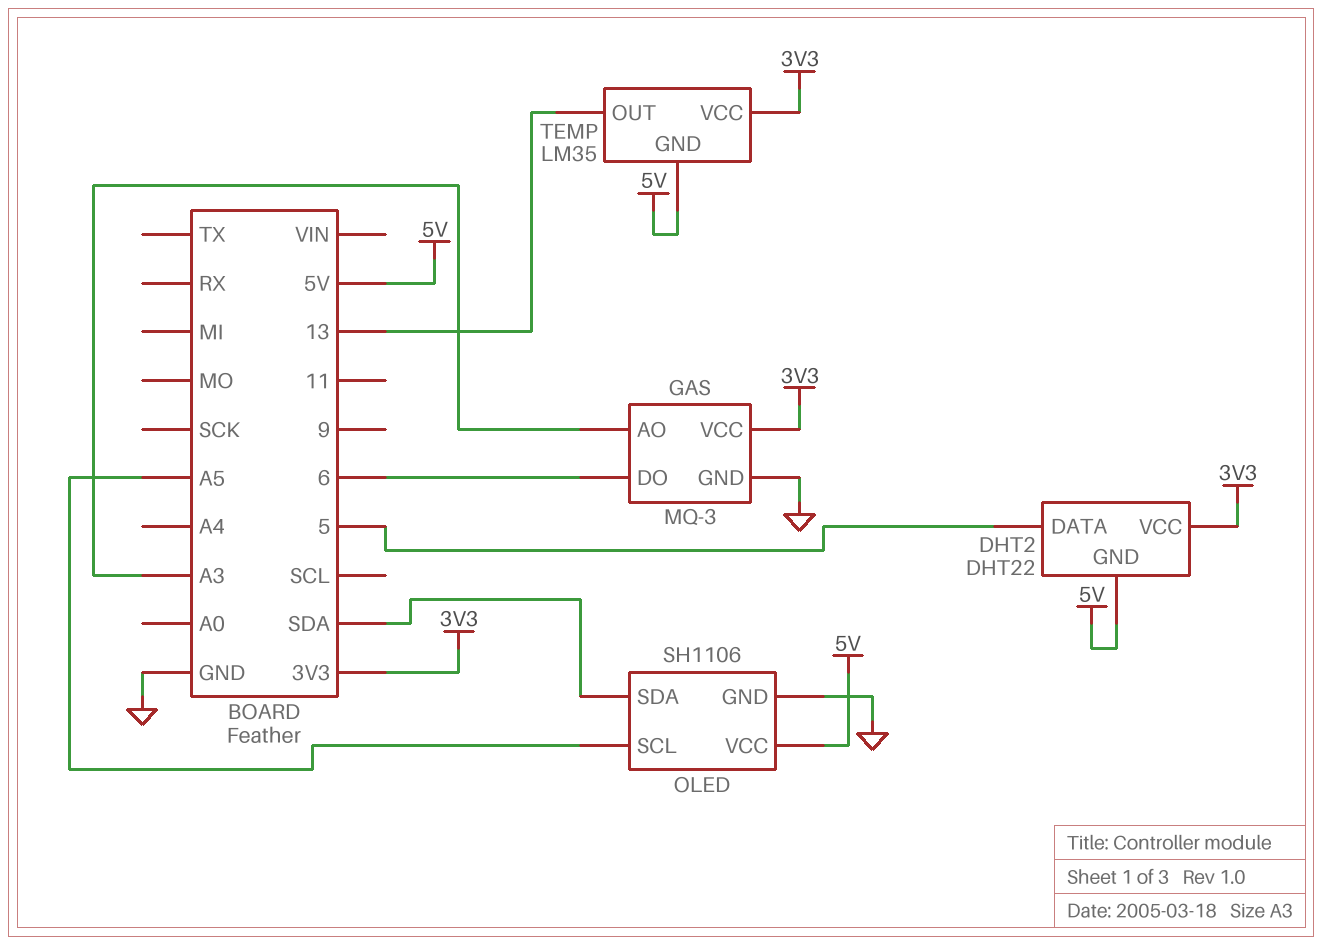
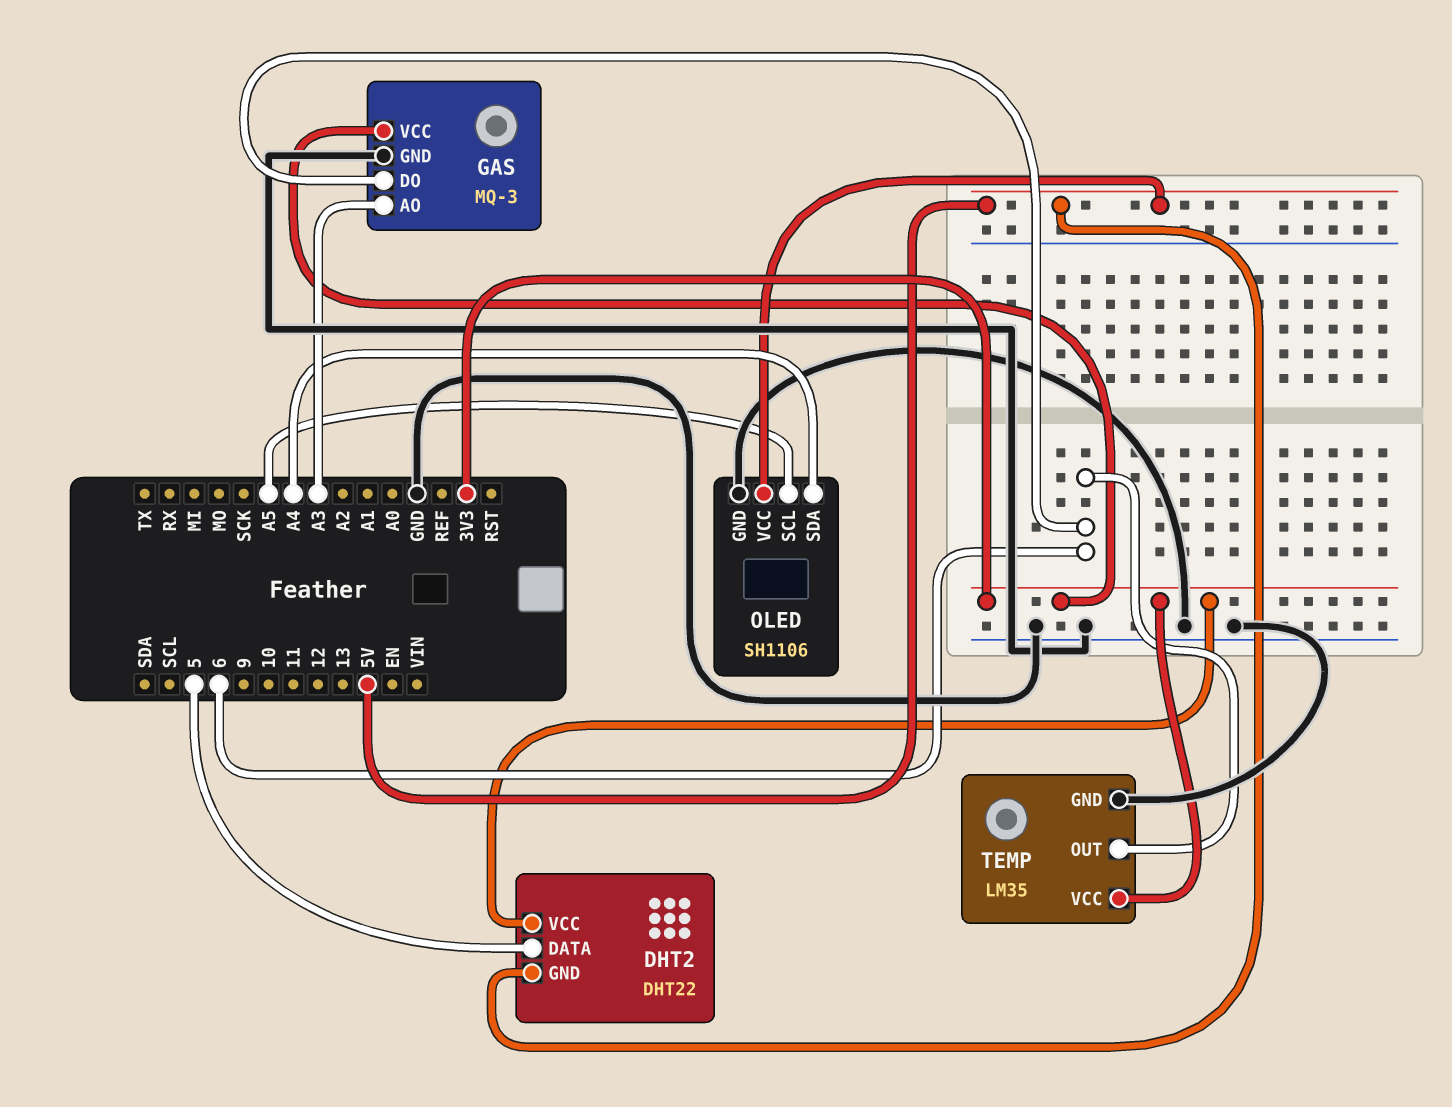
OLED pin SDA: SDA -> A4
TEMP pin GND: 5V -> GND
TEMP pin OUT: 13 -> 6

